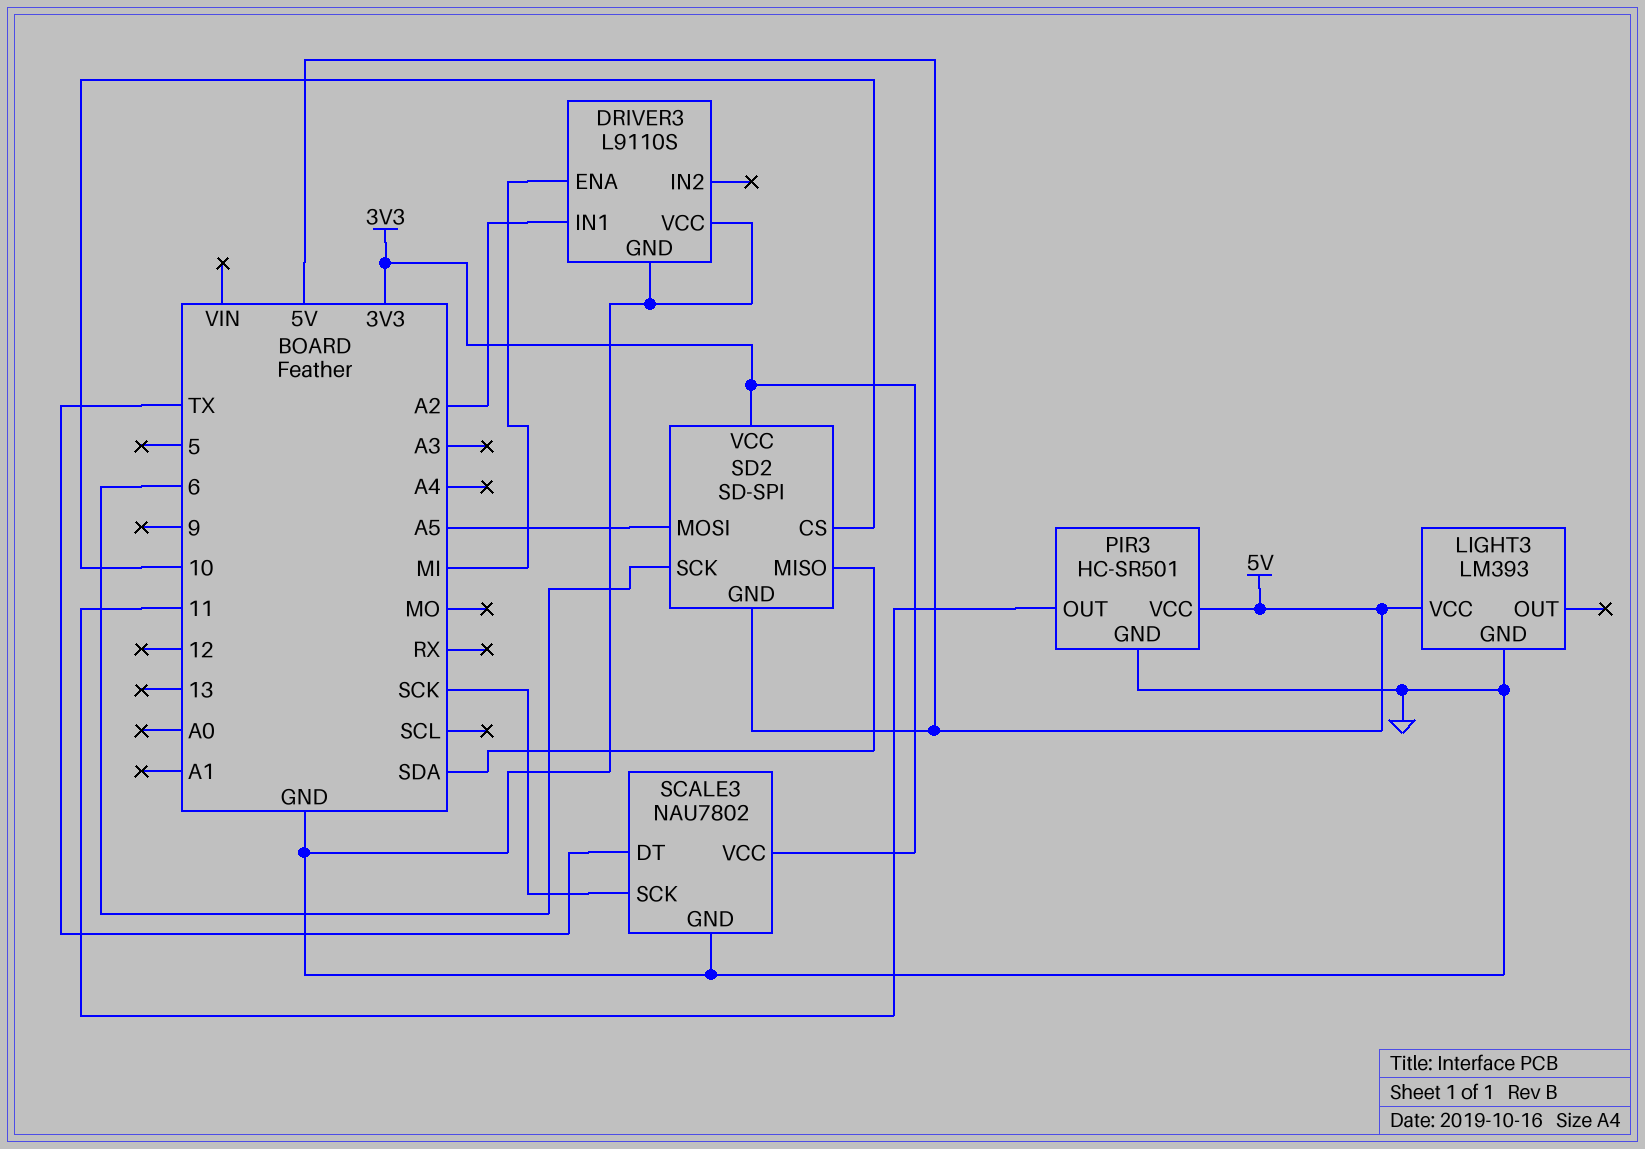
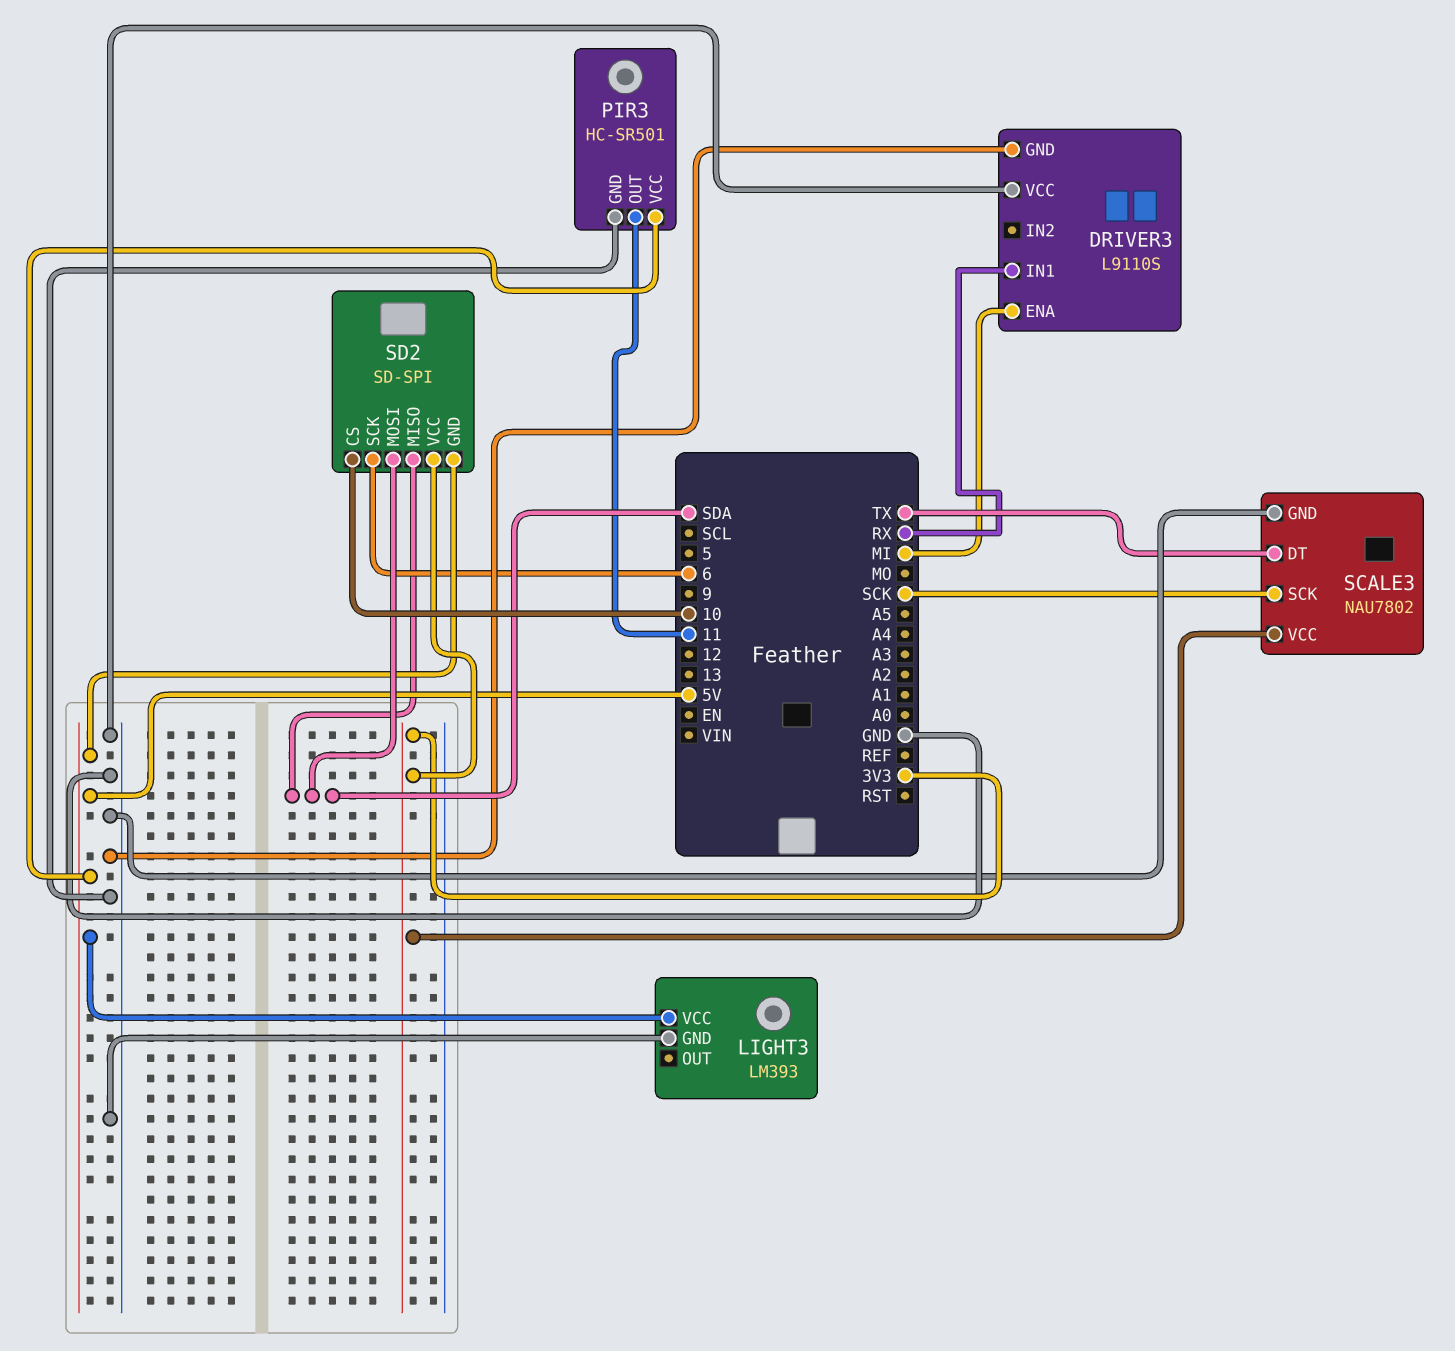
DRIVER3 pin IN1: A2 -> RX
SD2 pin MOSI: A5 -> SDA

